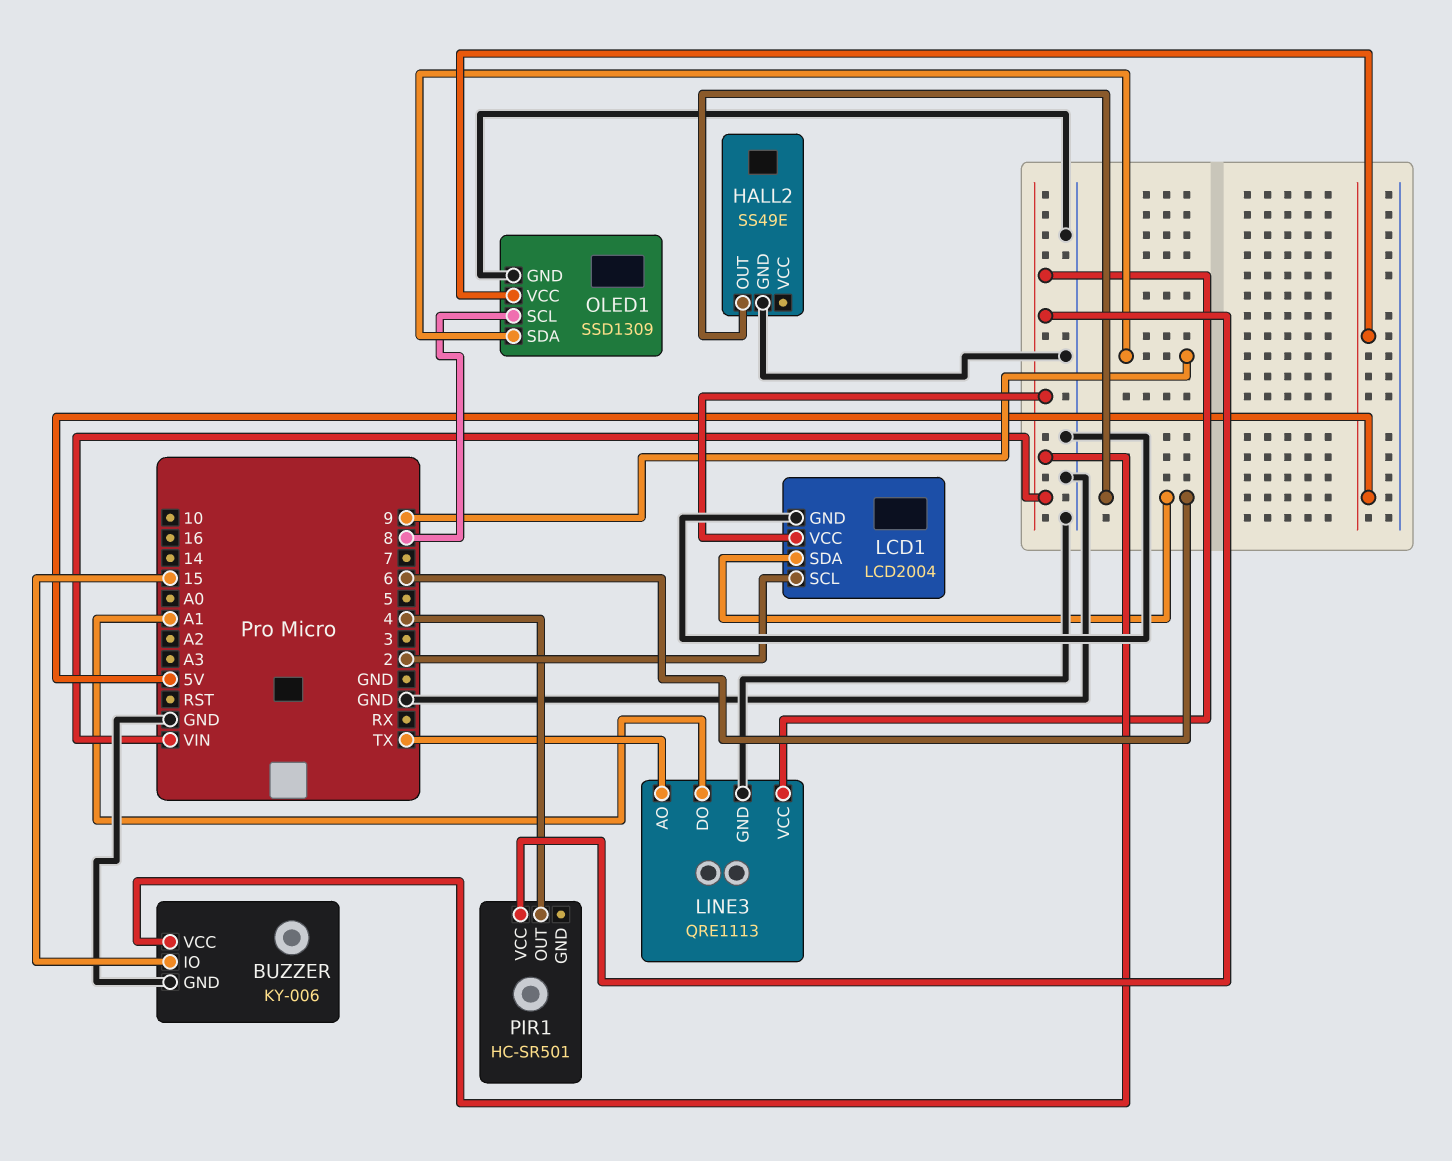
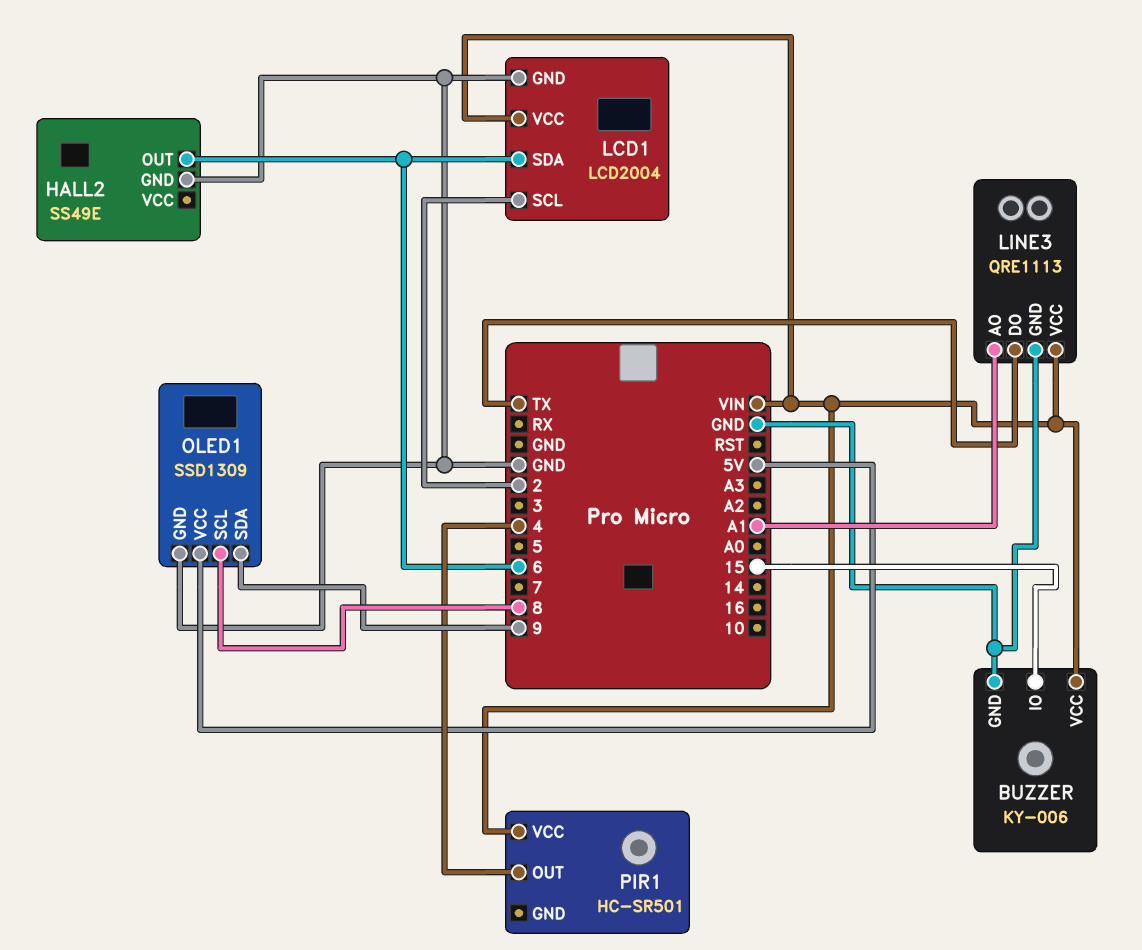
LINE3 pin AO: TX -> A1
LINE3 pin DO: A1 -> TX

